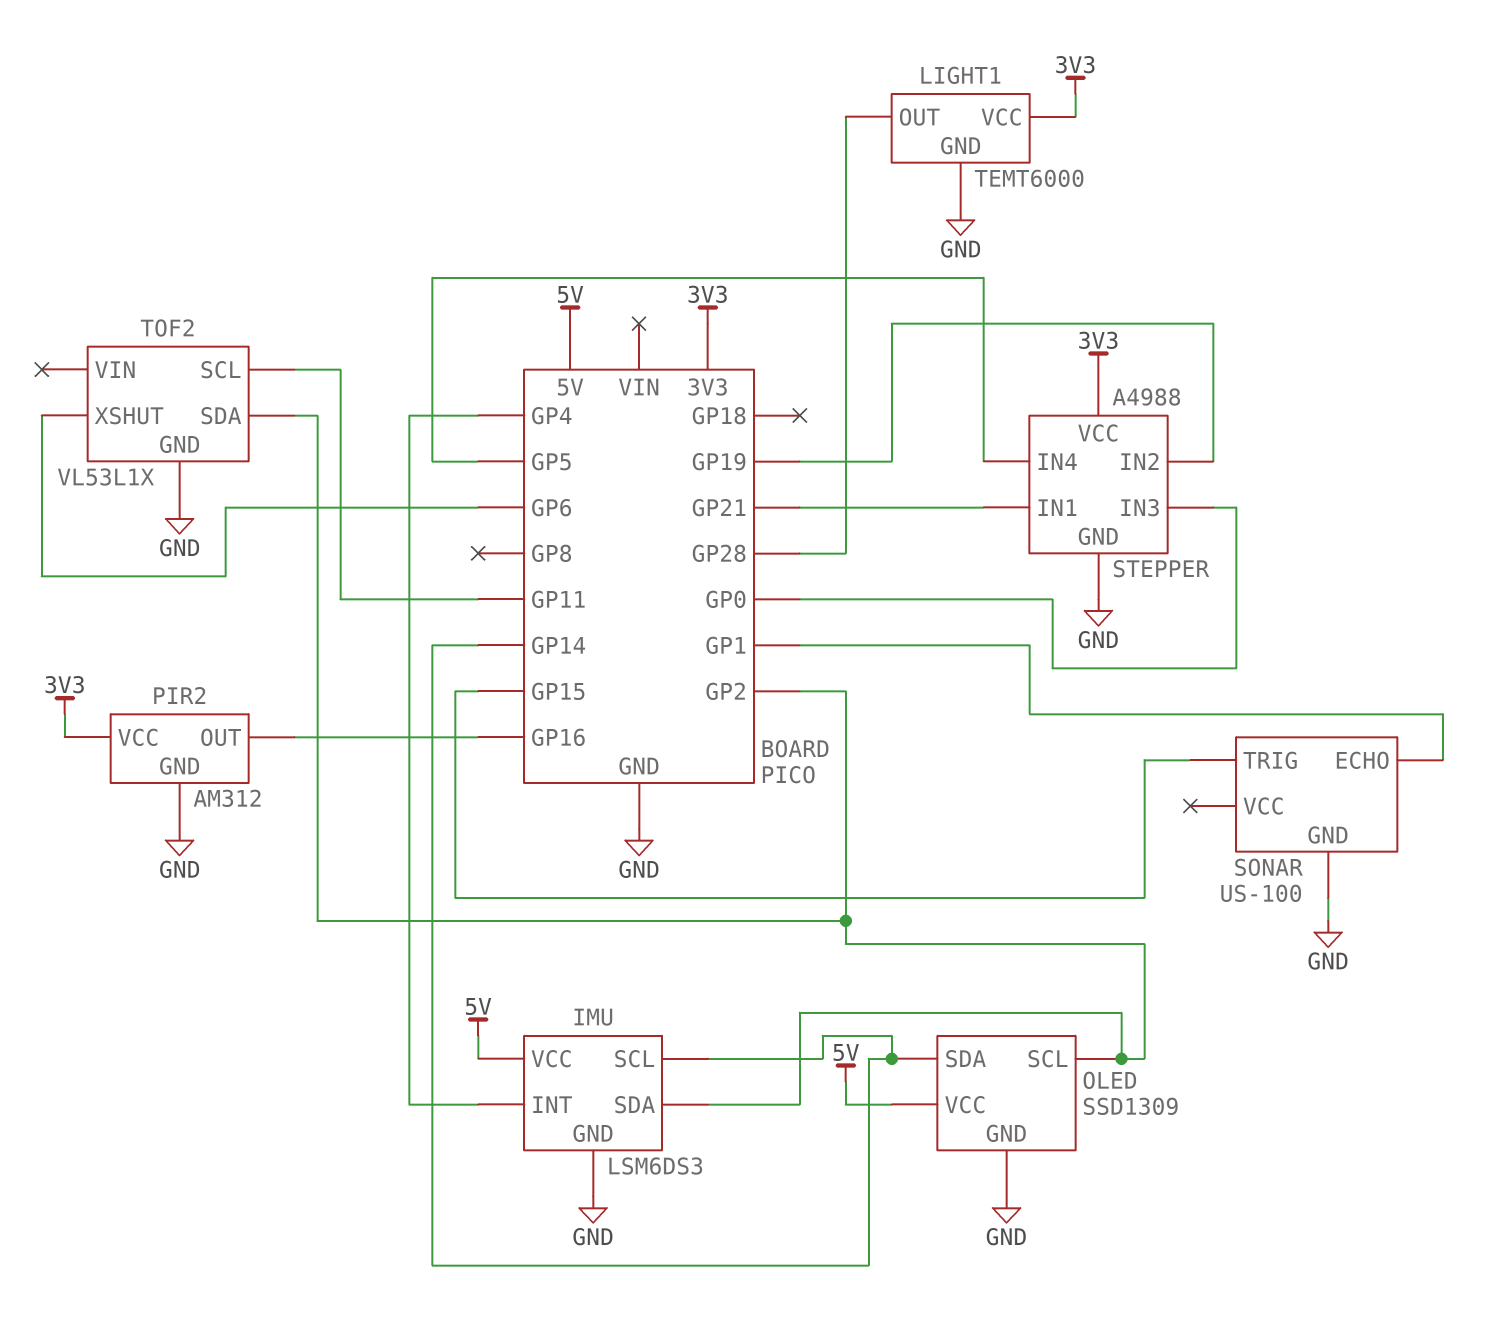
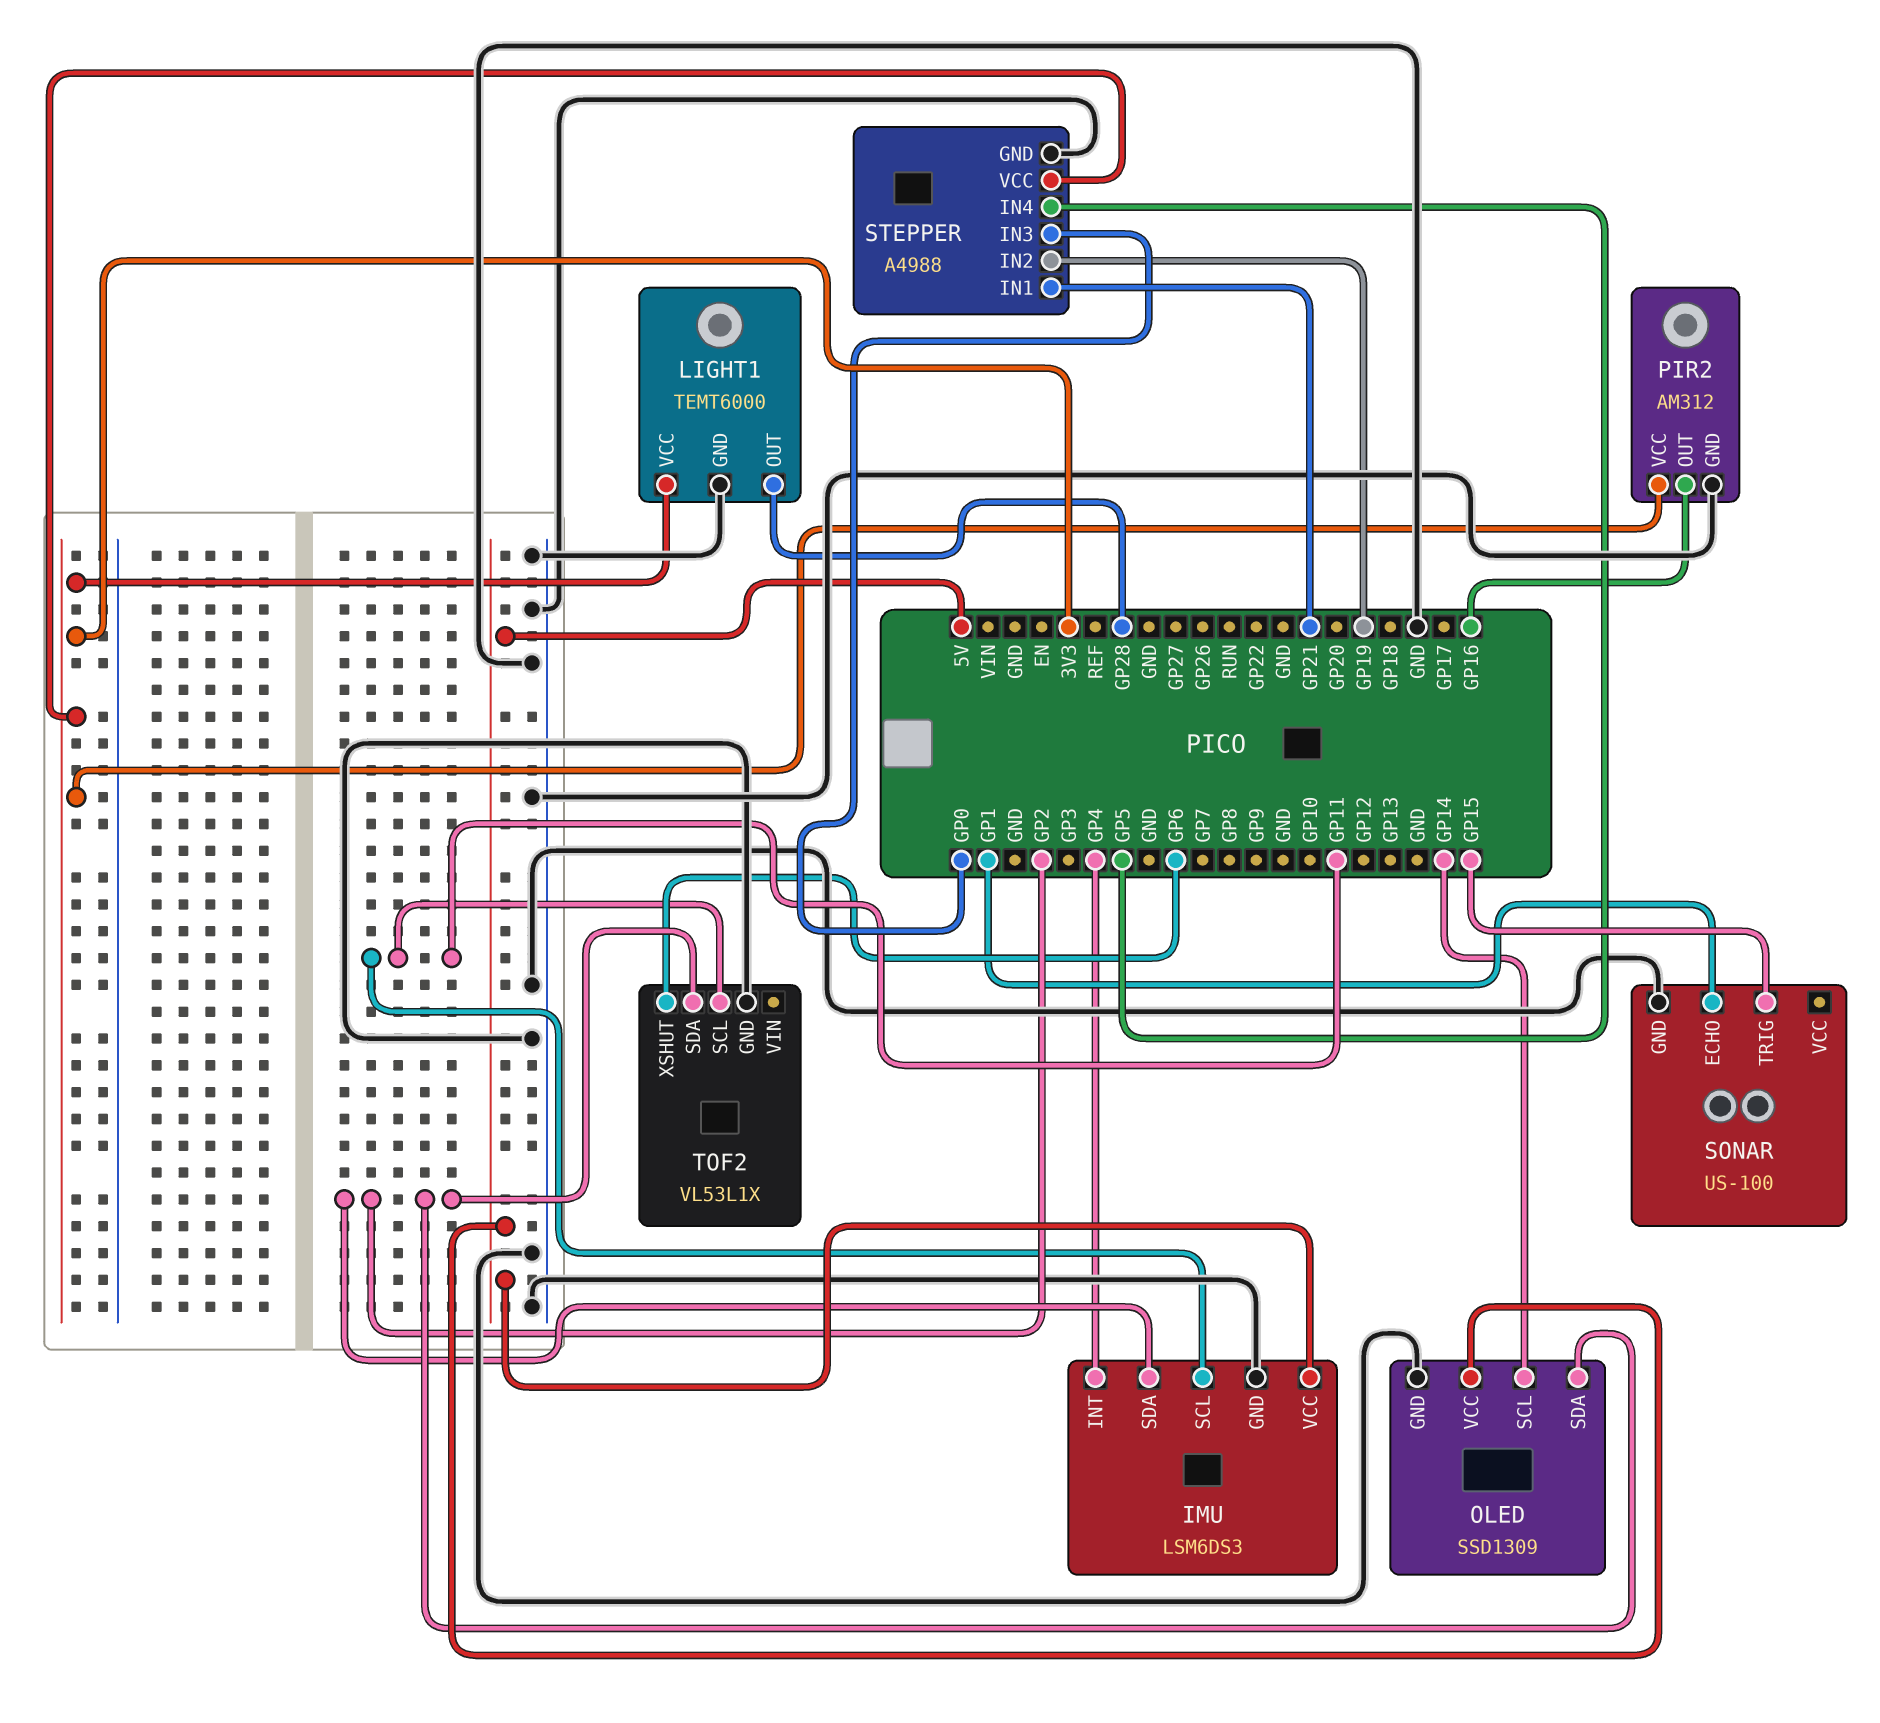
IMU pin SCL: GP14 -> GP11
OLED pin SCL: GP2 -> GP14
OLED pin SDA: GP14 -> GP2

